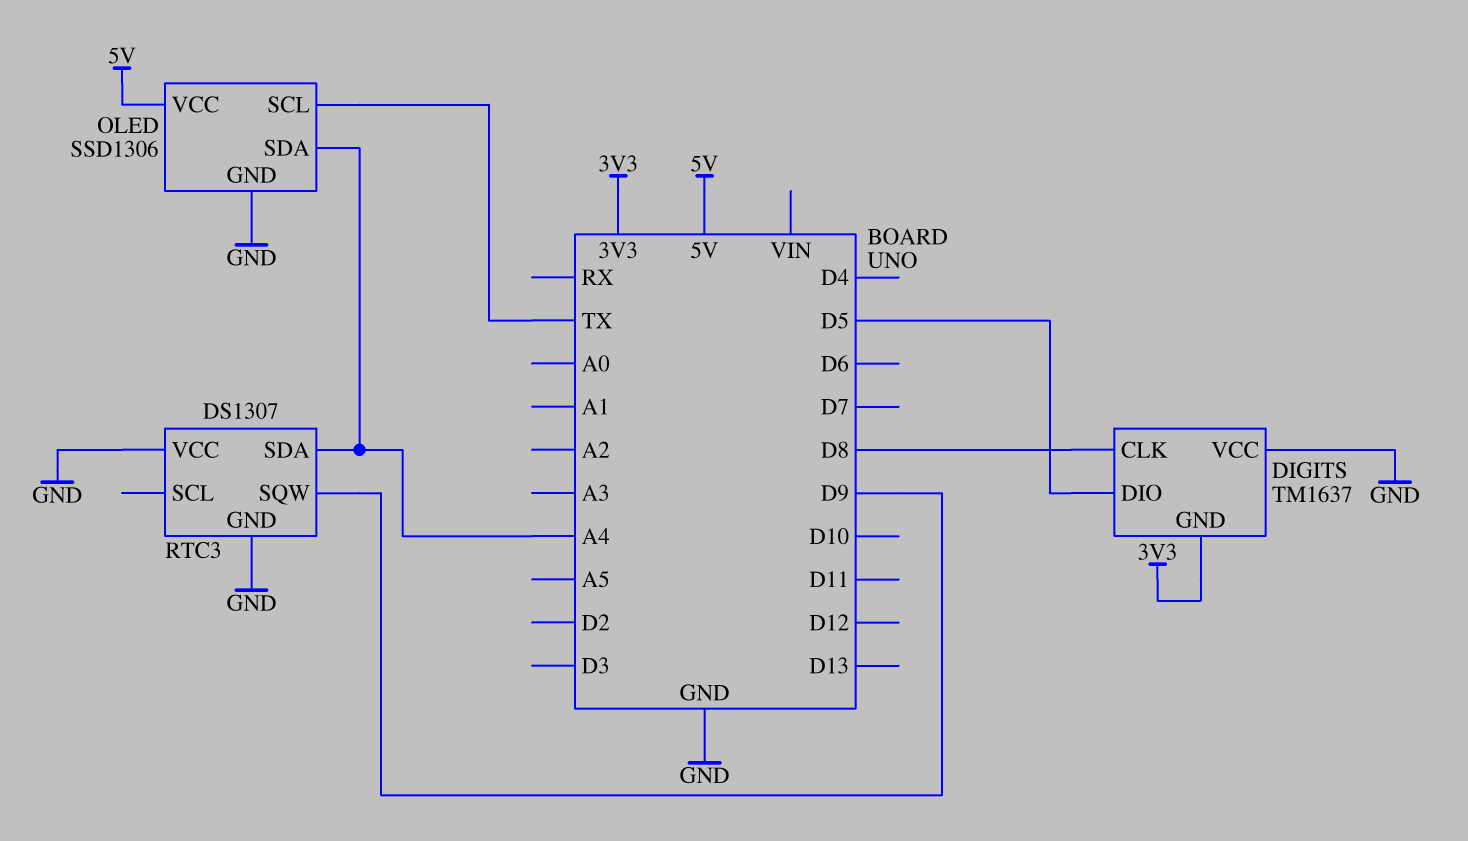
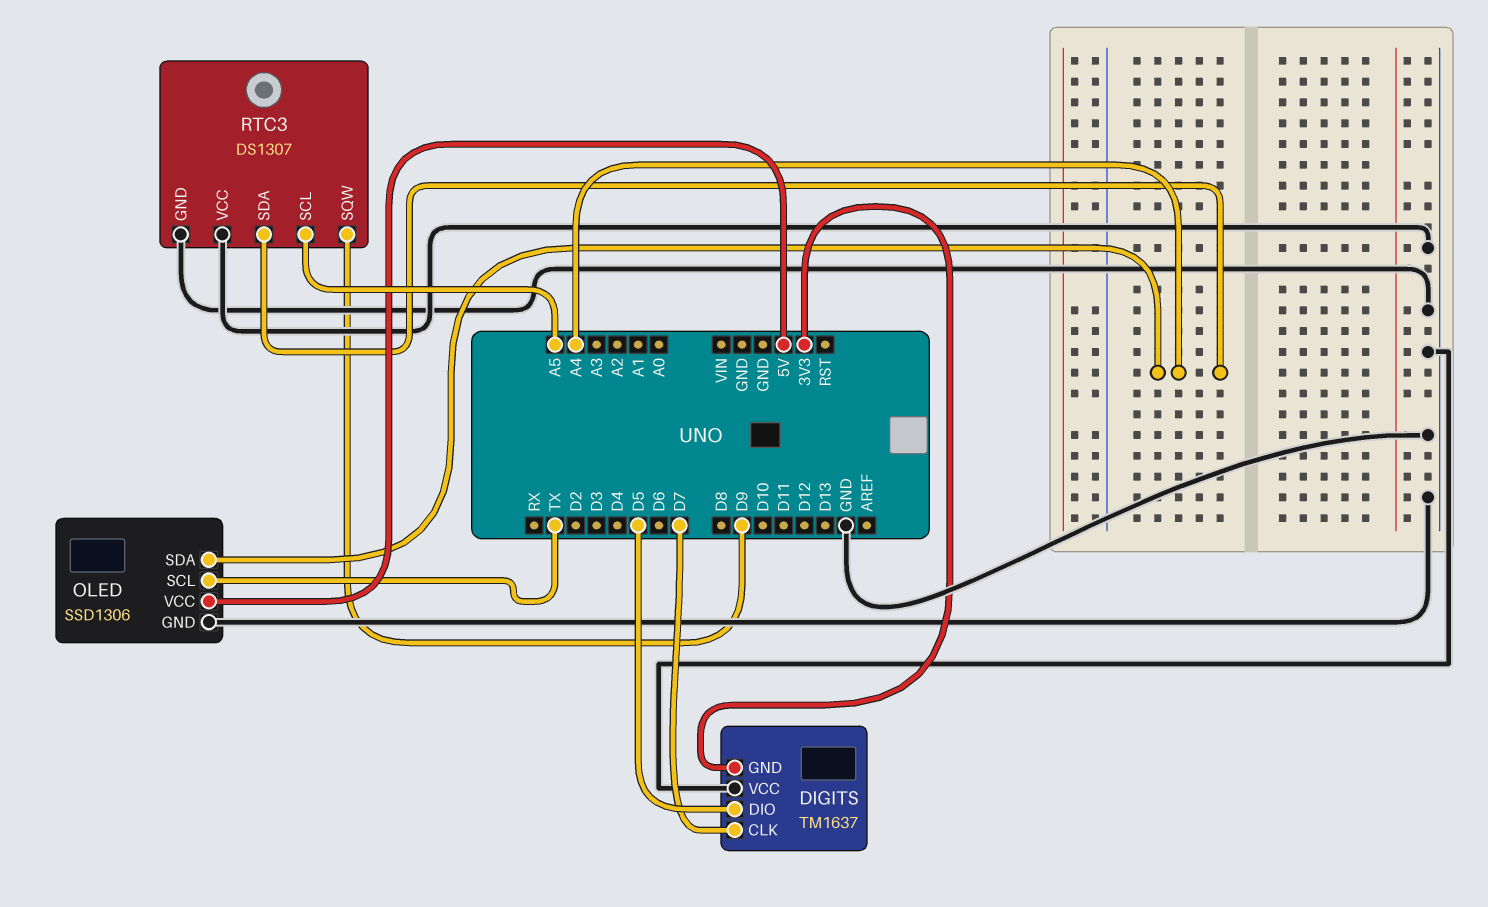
DIGITS pin CLK: D8 -> D7
RTC3 pin SCL: none -> A5

